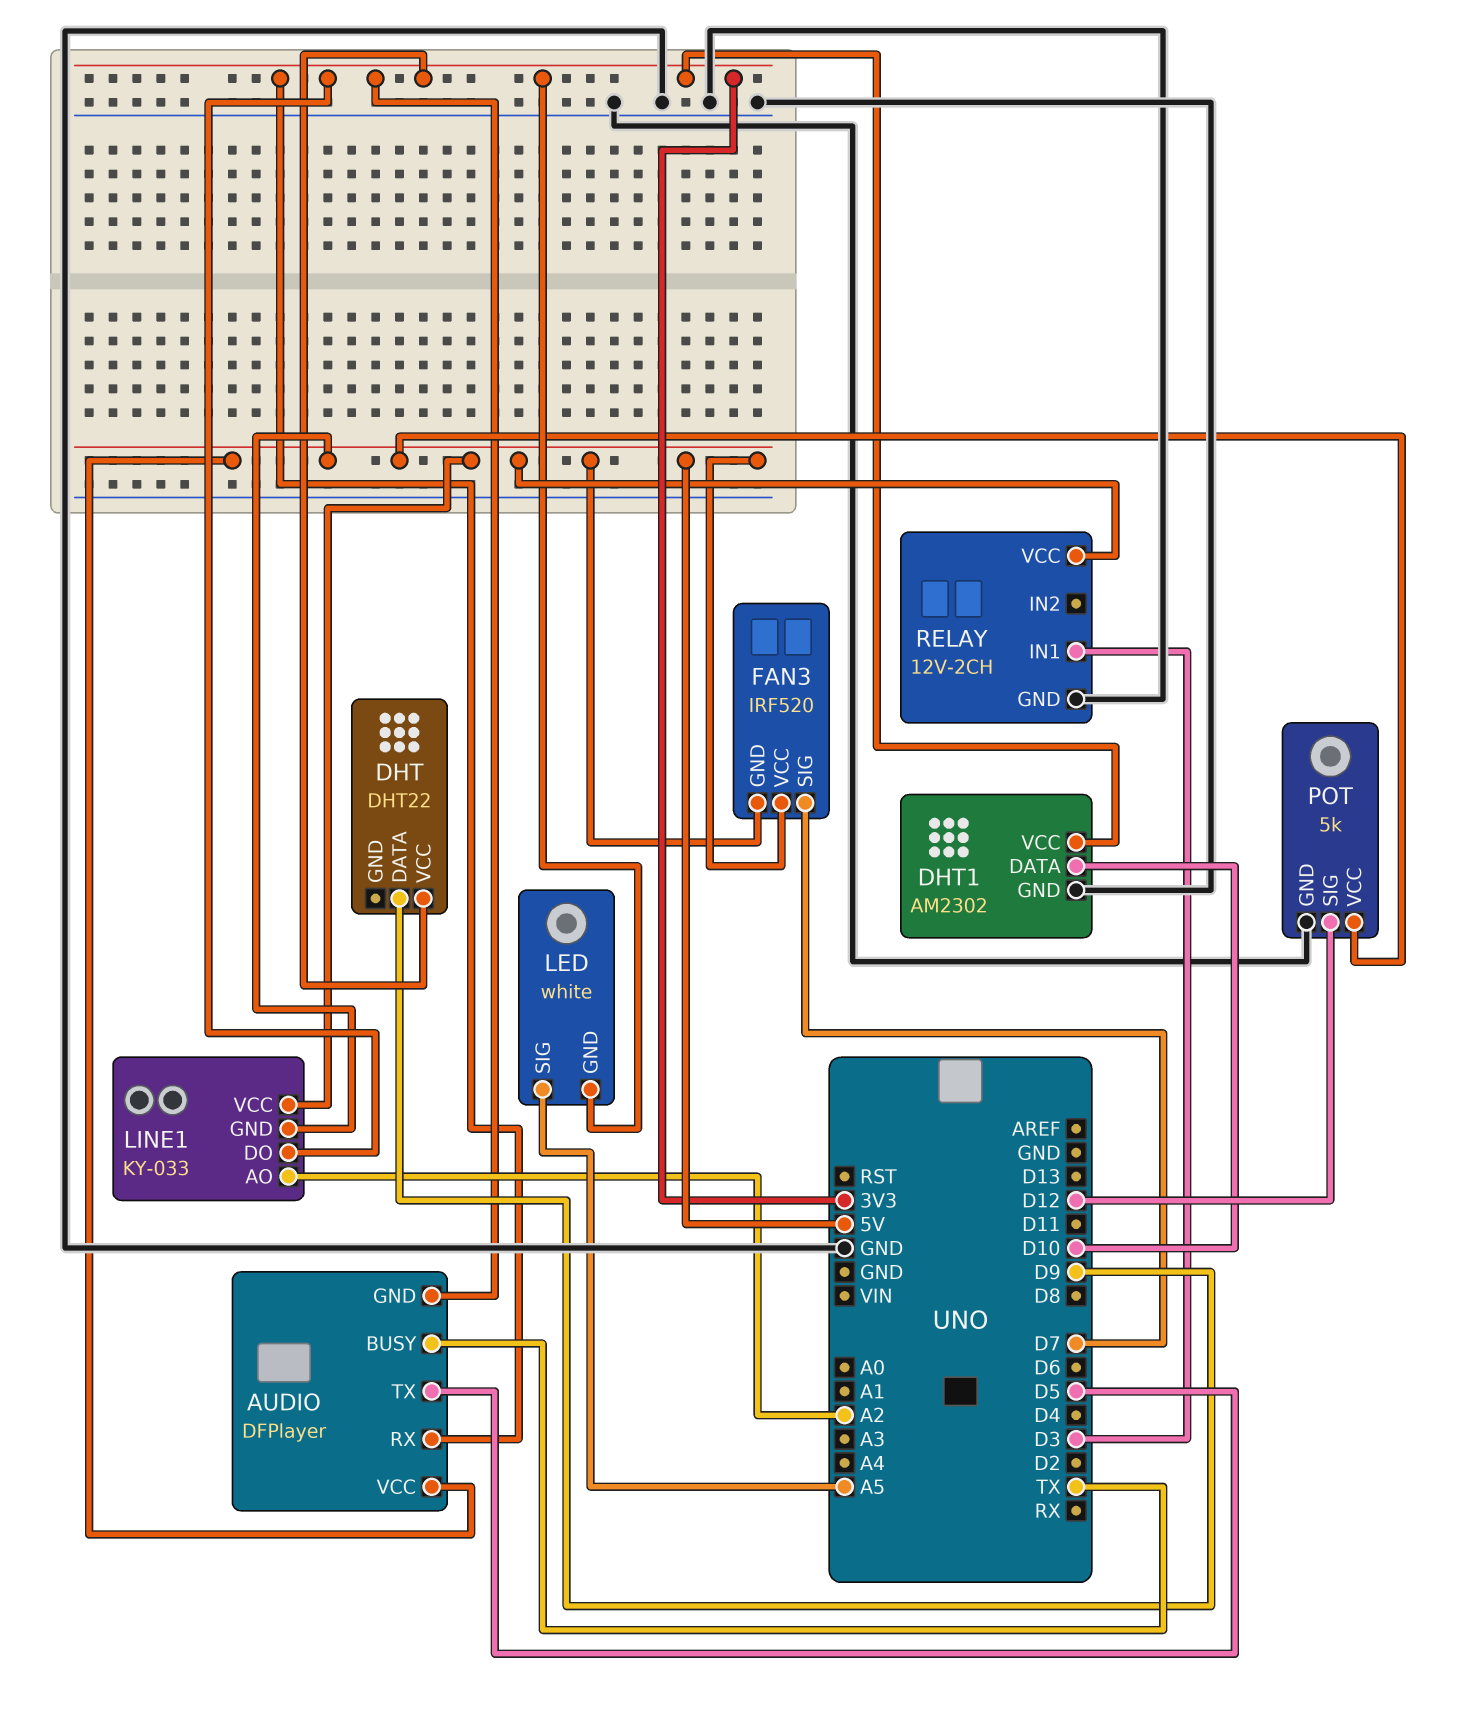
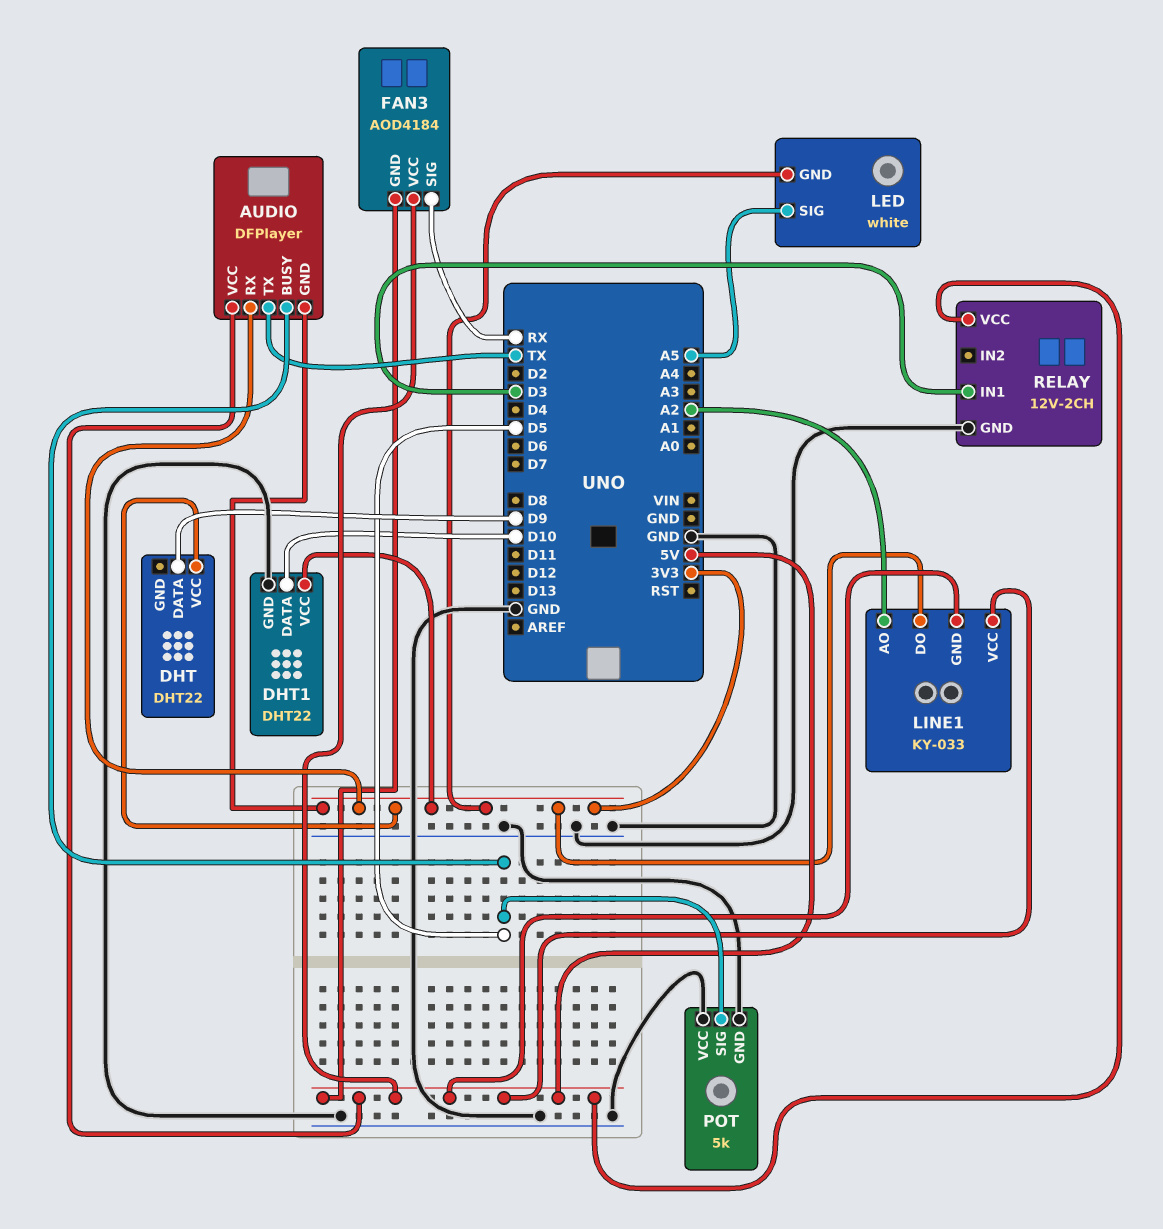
AUDIO pin BUSY: TX -> D5
AUDIO pin TX: D5 -> TX
DHT1: AM2302 -> DHT22
FAN3: IRF520 -> AOD4184
FAN3 pin SIG: D7 -> RX
POT pin SIG: D12 -> D5
POT pin VCC: 5V -> GND

